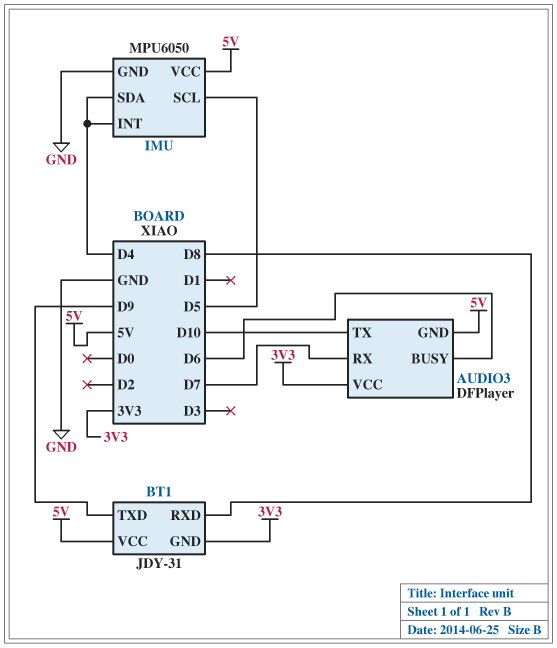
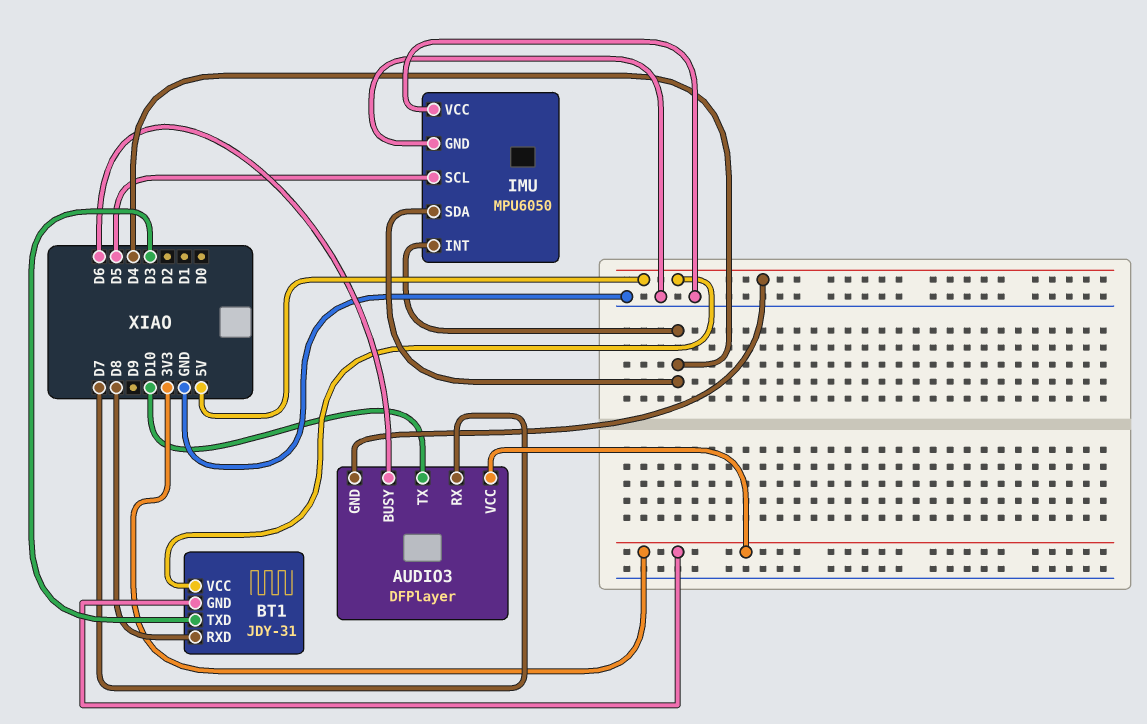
BT1 pin TXD: D9 -> D3
IMU pin VCC: 5V -> GND

